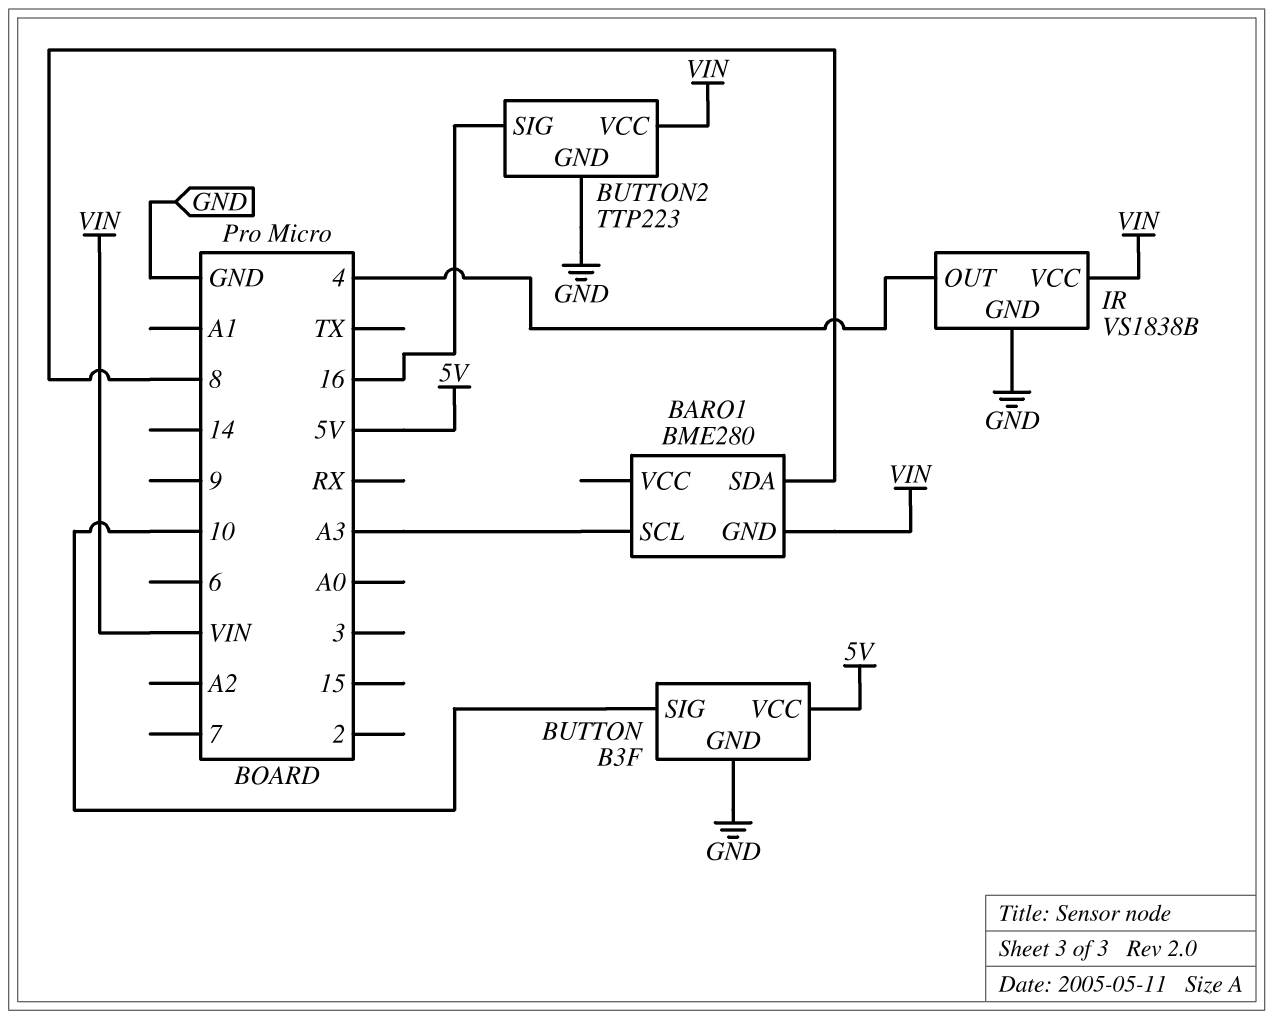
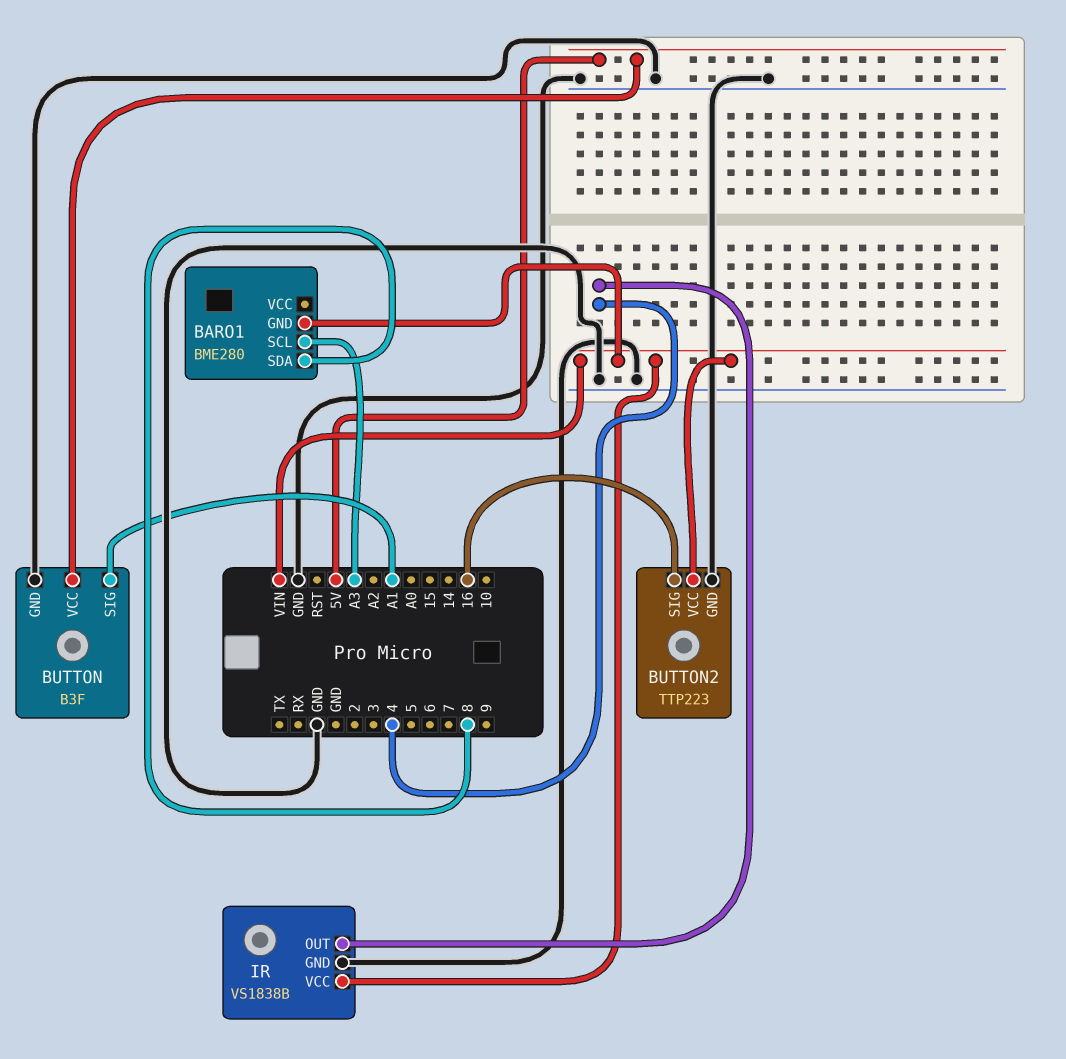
BUTTON pin SIG: 10 -> A1

